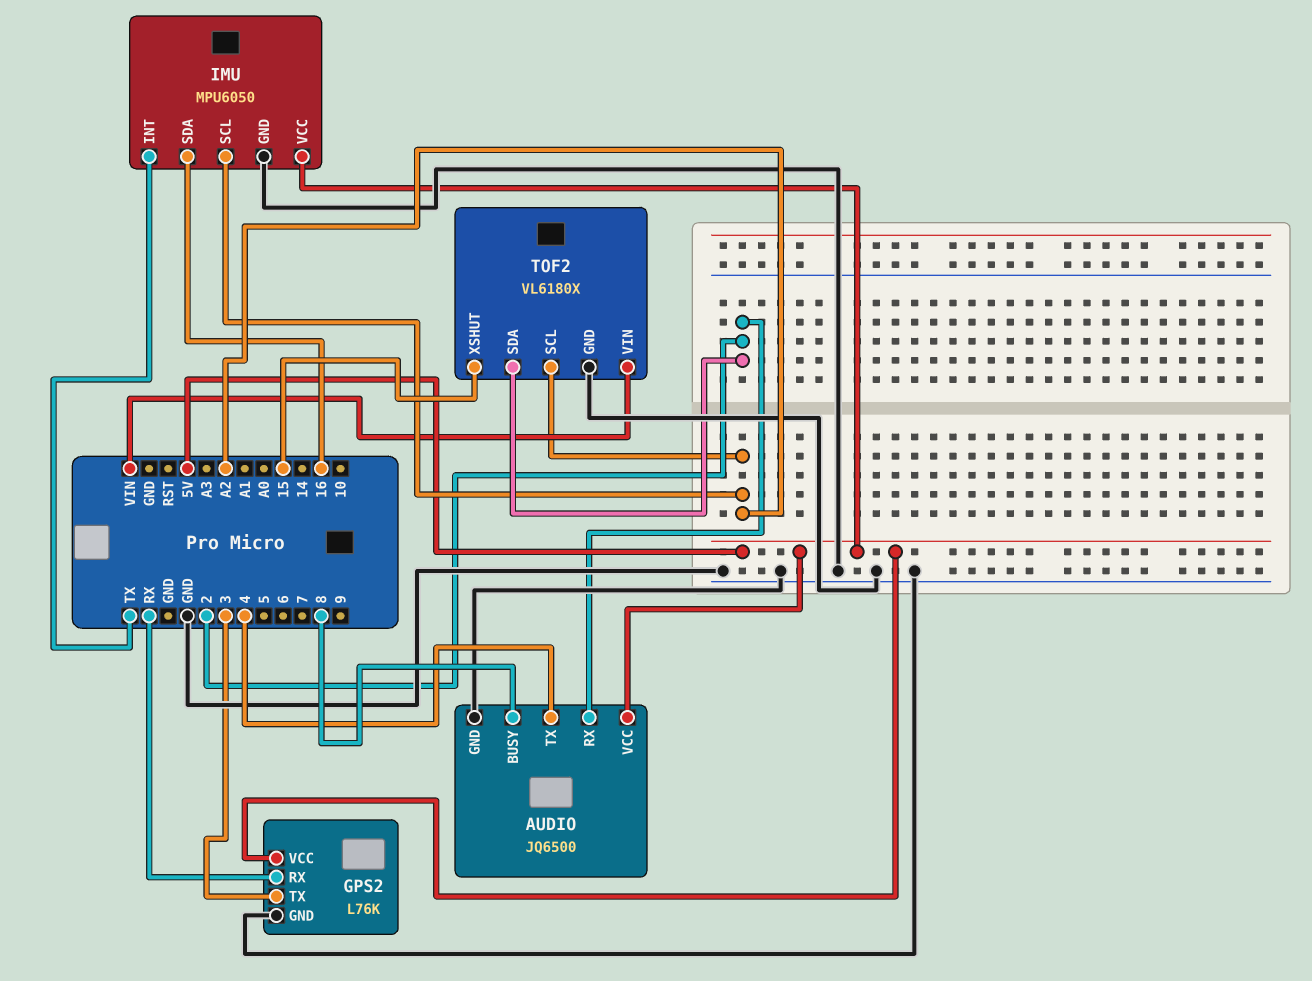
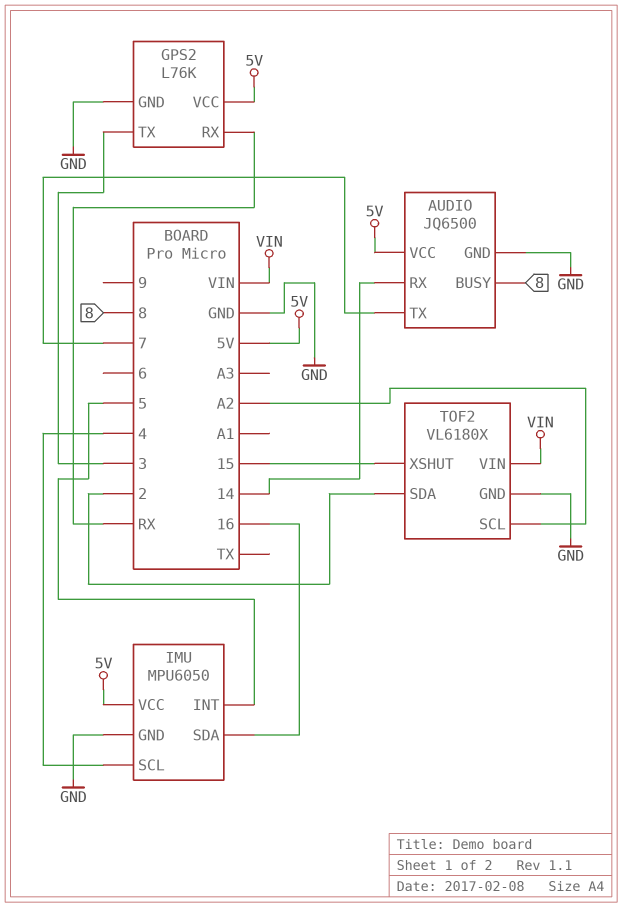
AUDIO pin RX: 2 -> 14
AUDIO pin TX: 4 -> 7
IMU pin INT: TX -> 5
IMU pin SCL: A2 -> 4

